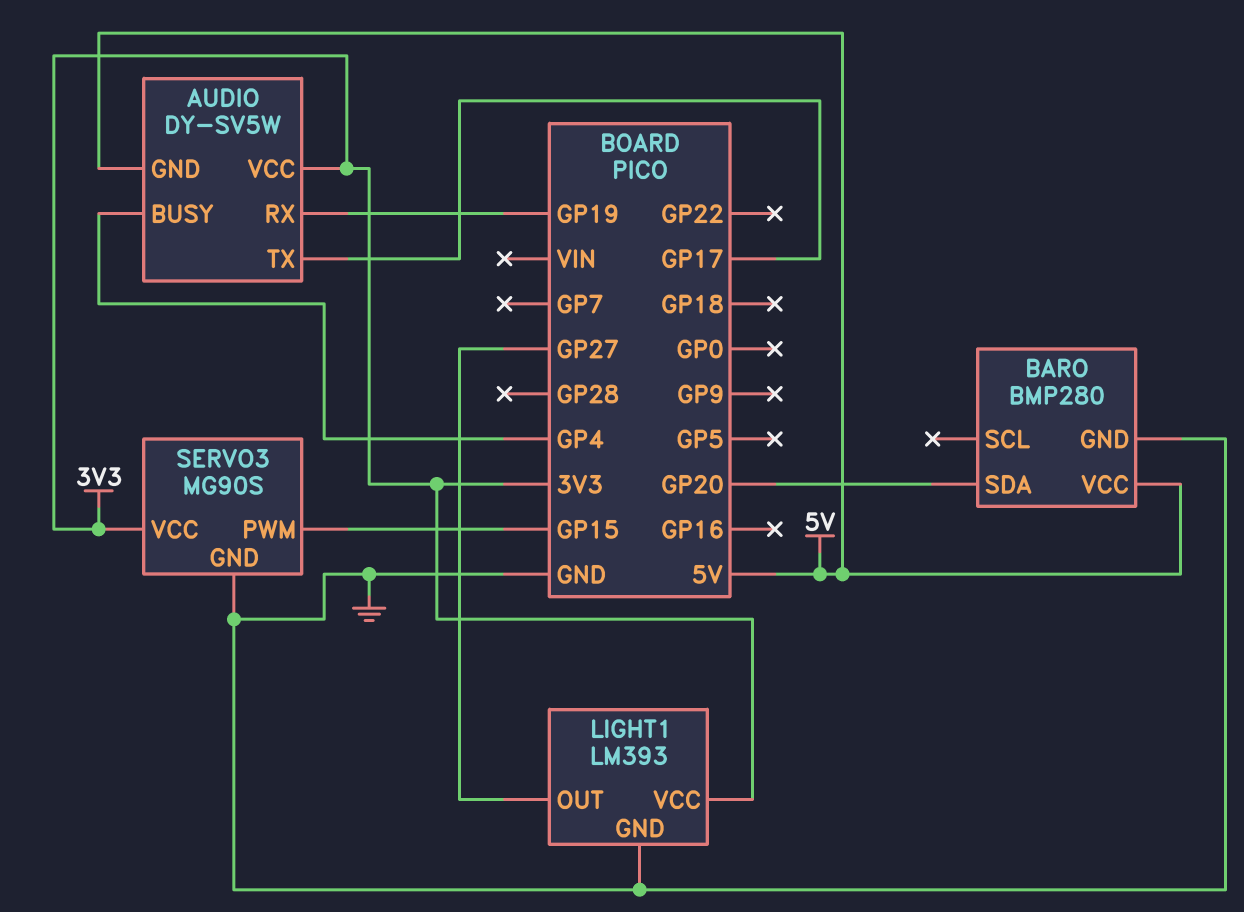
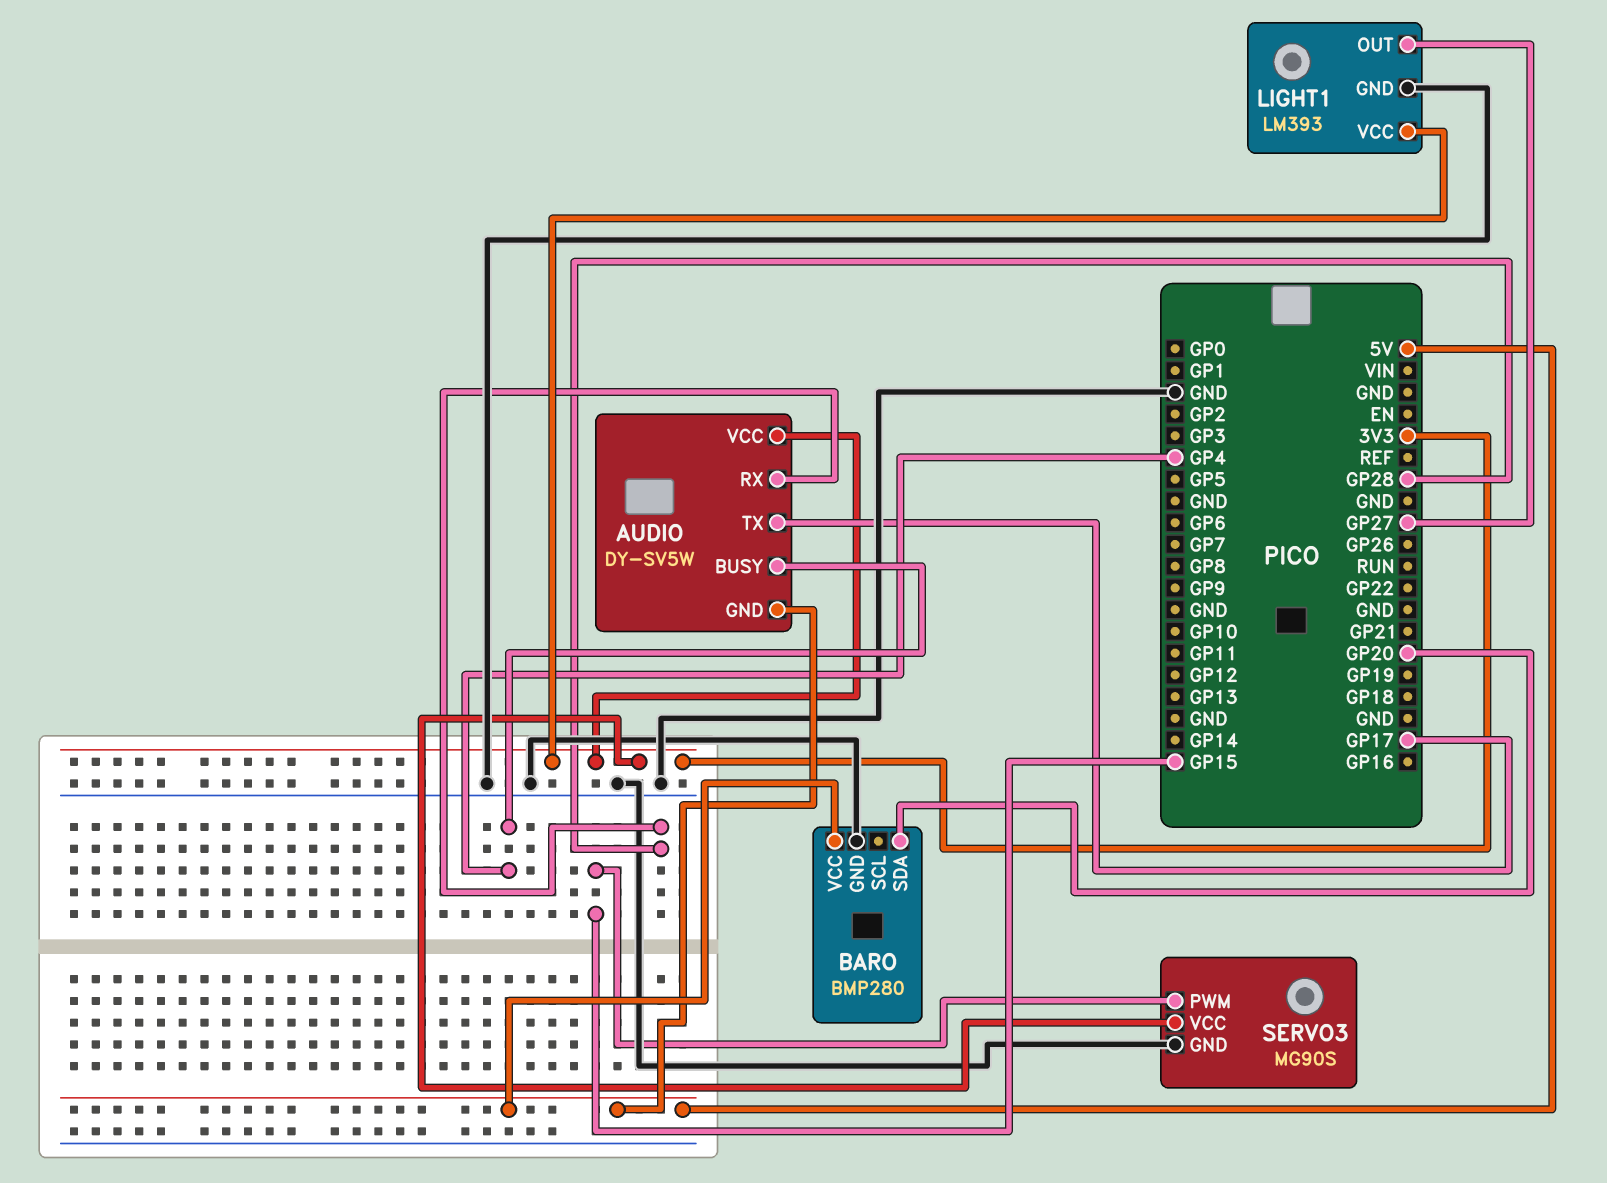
AUDIO pin RX: GP19 -> GP28

